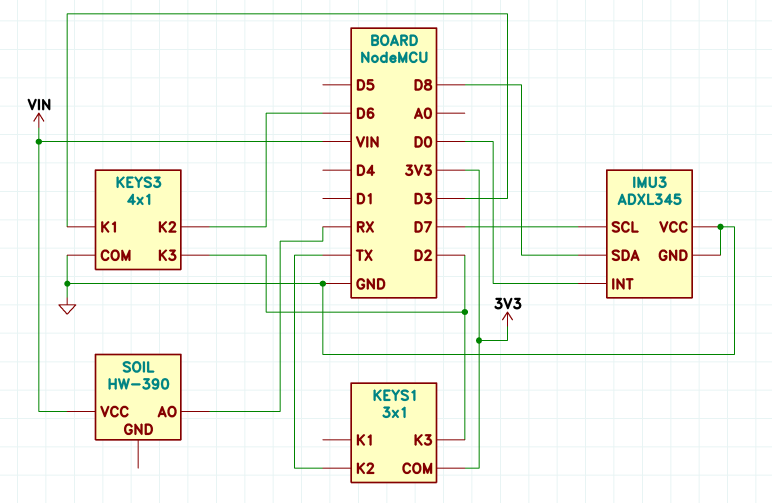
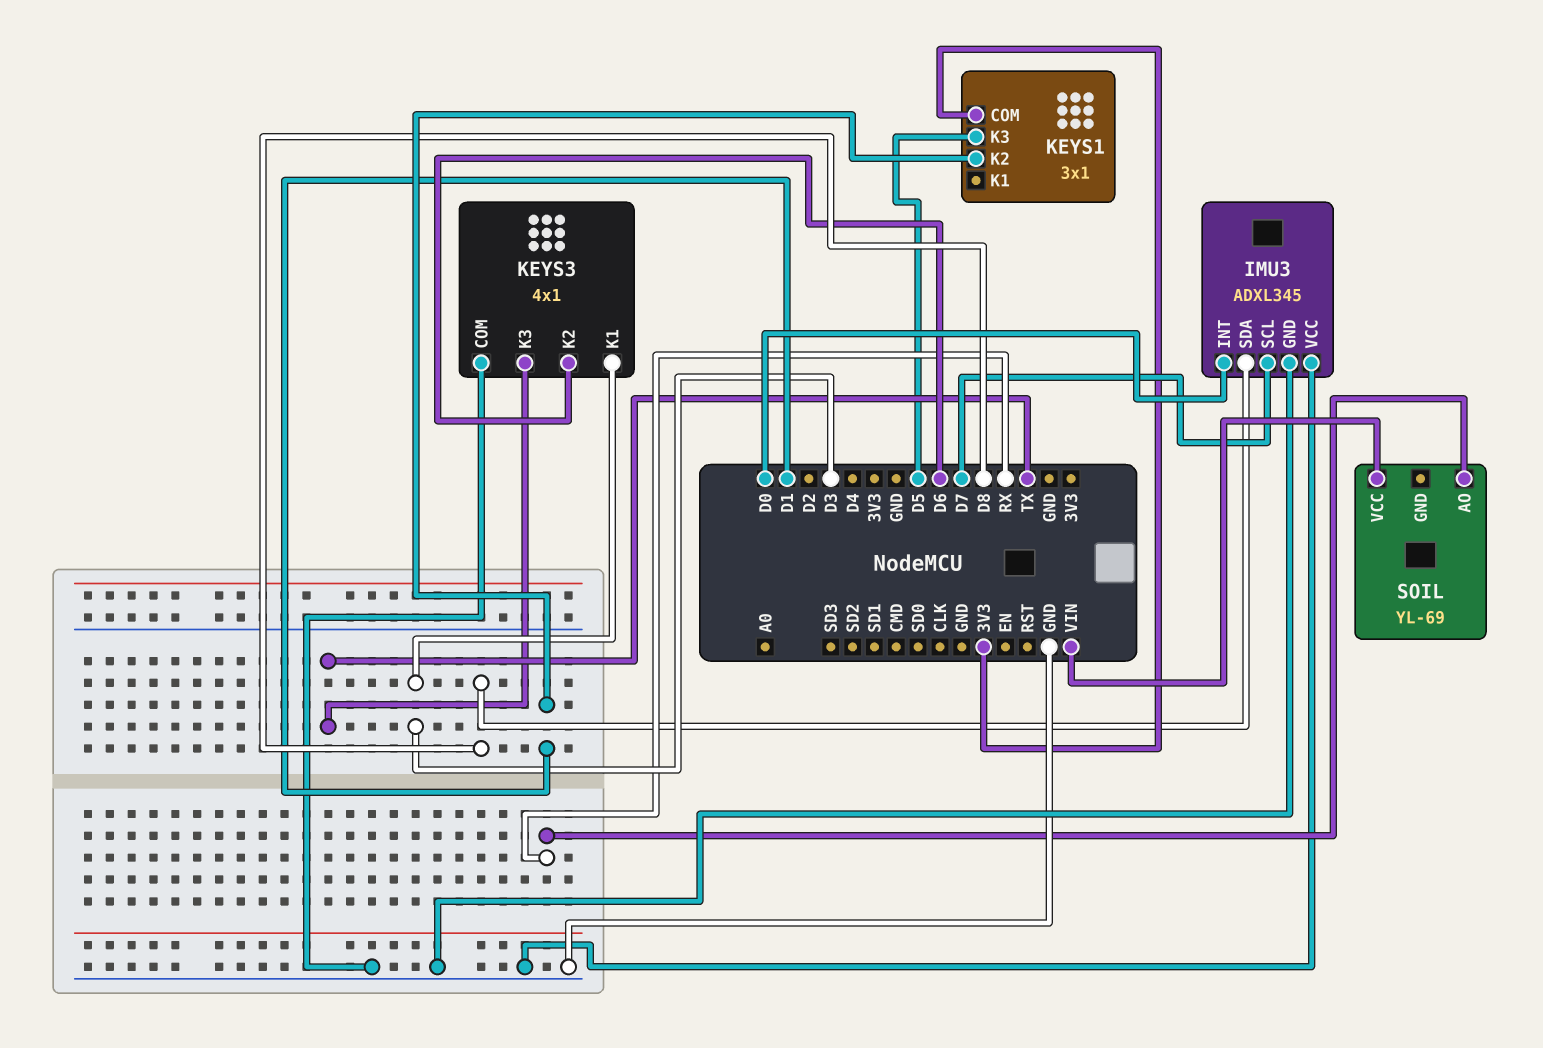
KEYS1 pin K2: TX -> D1
KEYS1 pin K3: D2 -> D5
KEYS3 pin K3: D2 -> TX
SOIL: HW-390 -> YL-69

